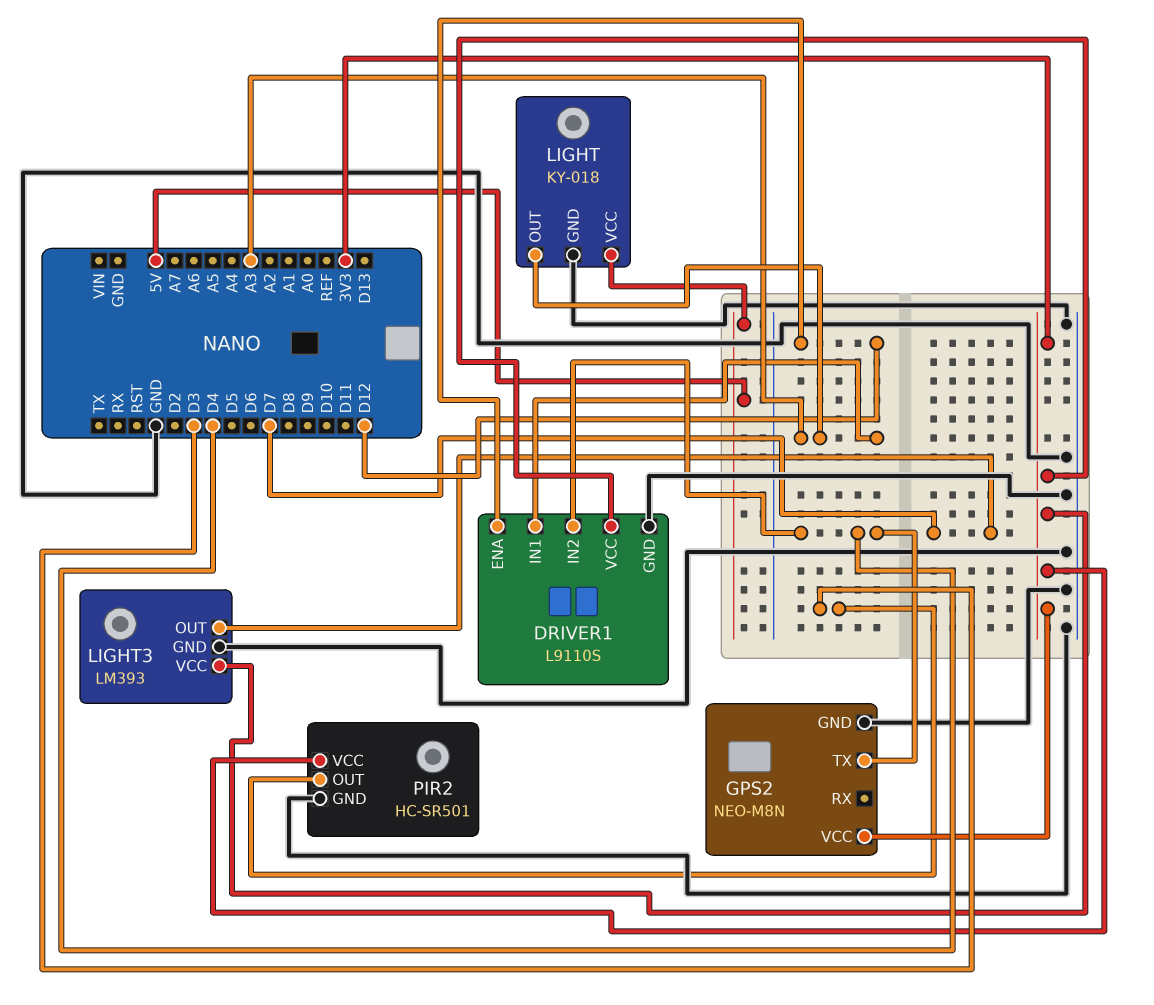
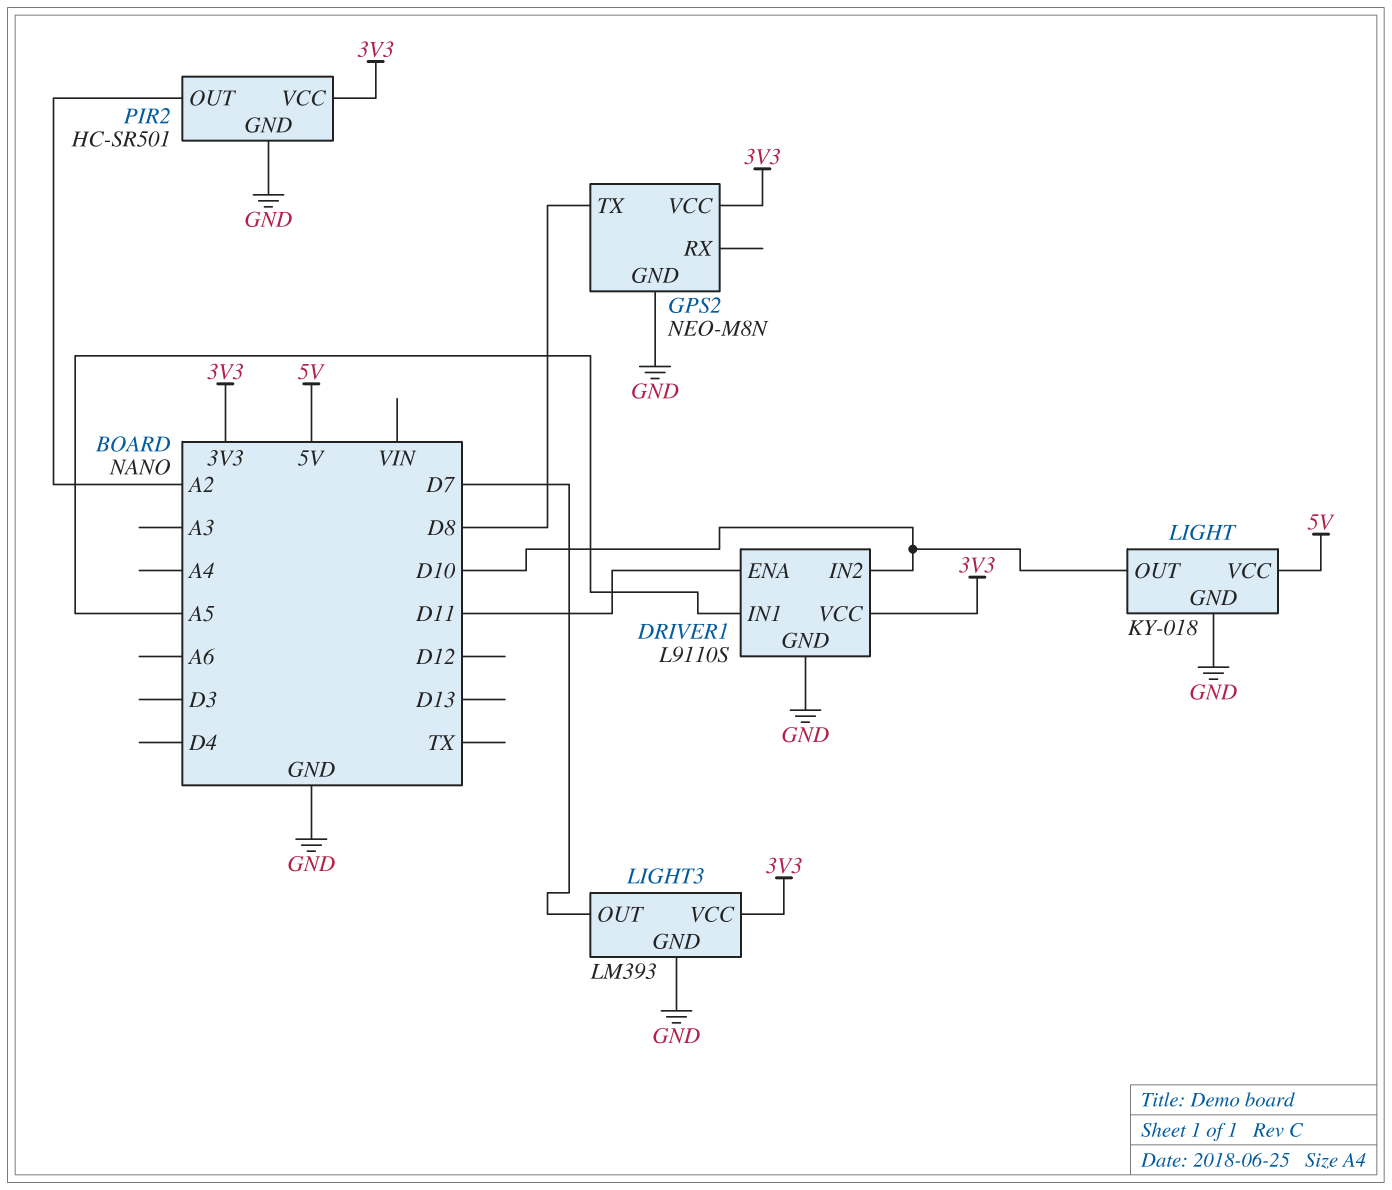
DRIVER1 pin ENA: D12 -> D11
DRIVER1 pin IN1: A3 -> A5
DRIVER1 pin IN2: D4 -> D10
GPS2 pin TX: D4 -> D8
LIGHT pin OUT: A3 -> D10
PIR2 pin OUT: D3 -> A2

